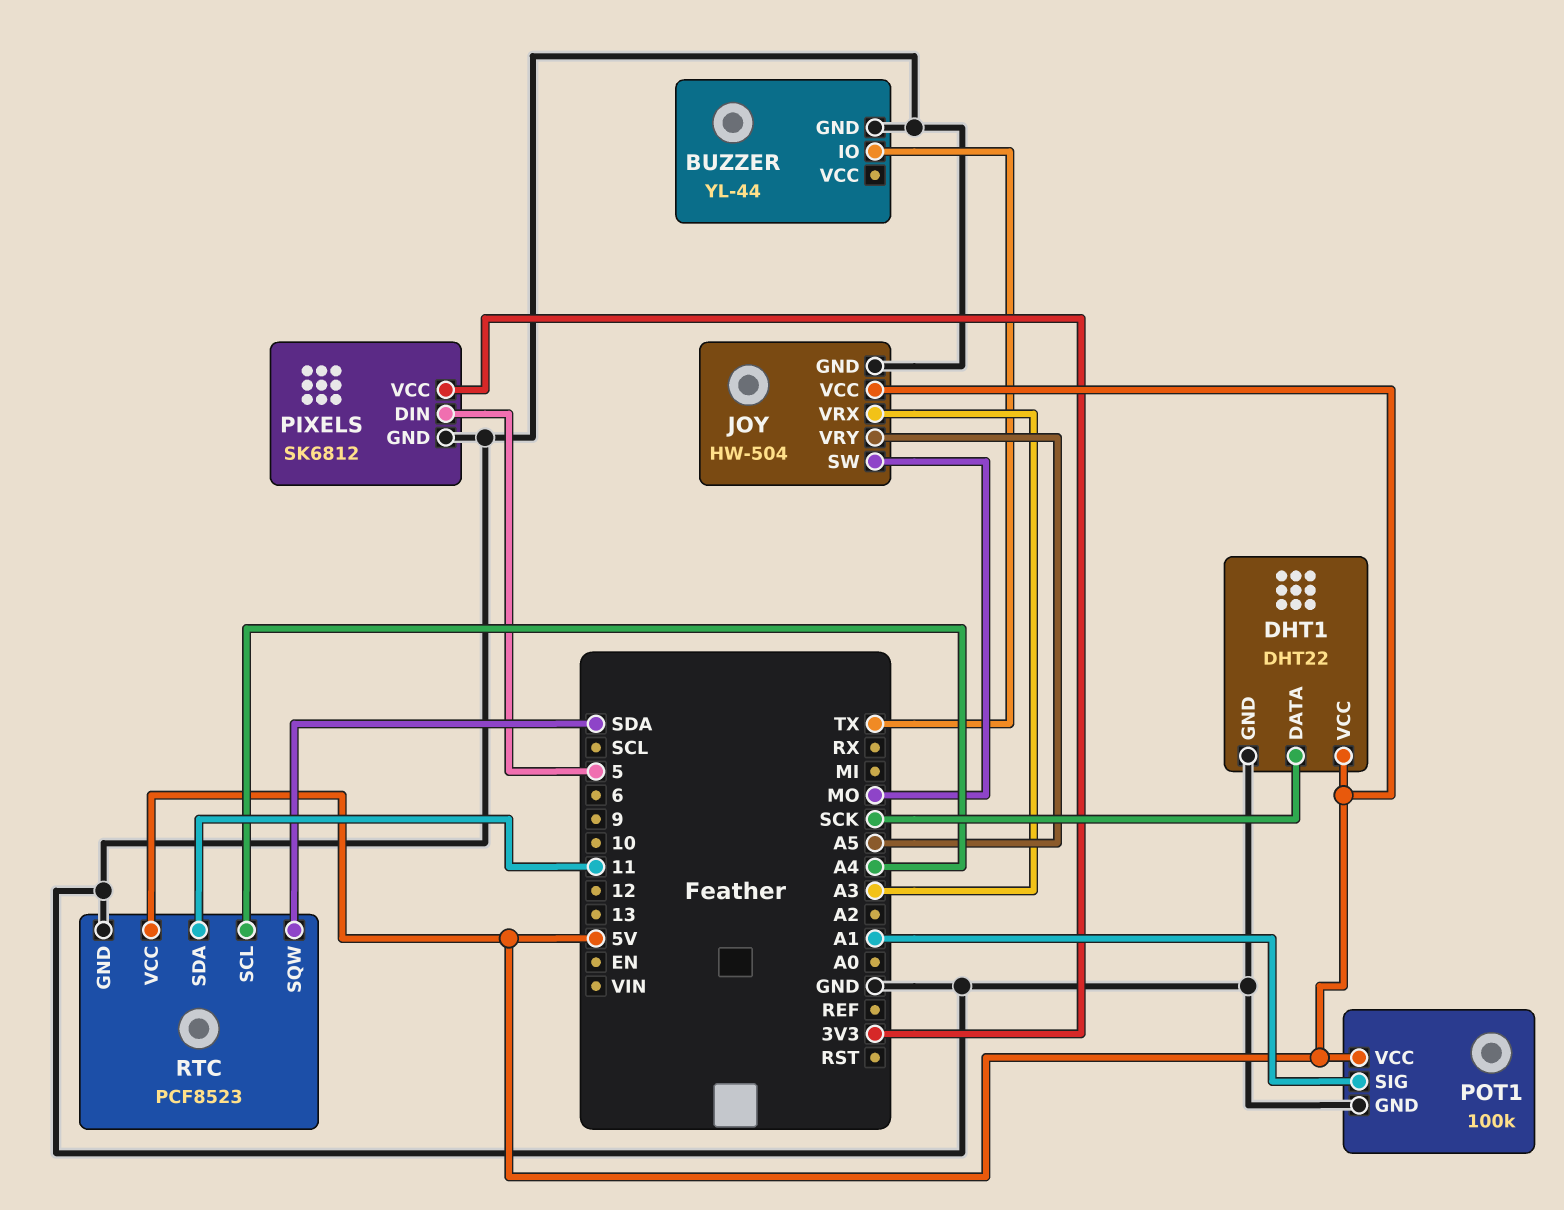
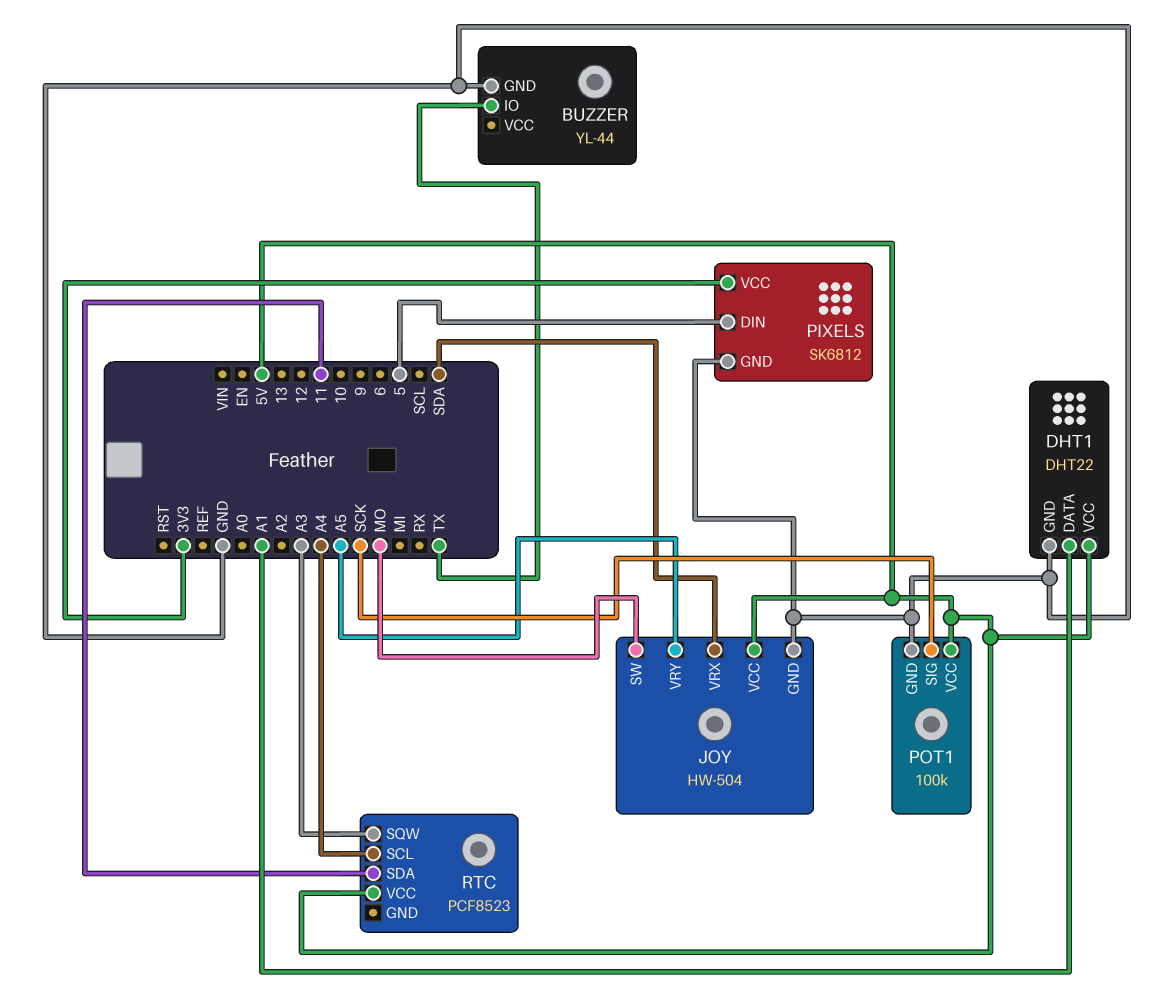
DHT1 pin DATA: SCK -> A1
JOY pin VRX: A3 -> SDA
POT1 pin SIG: A1 -> SCK
RTC pin GND: GND -> none
RTC pin SQW: SDA -> A3

